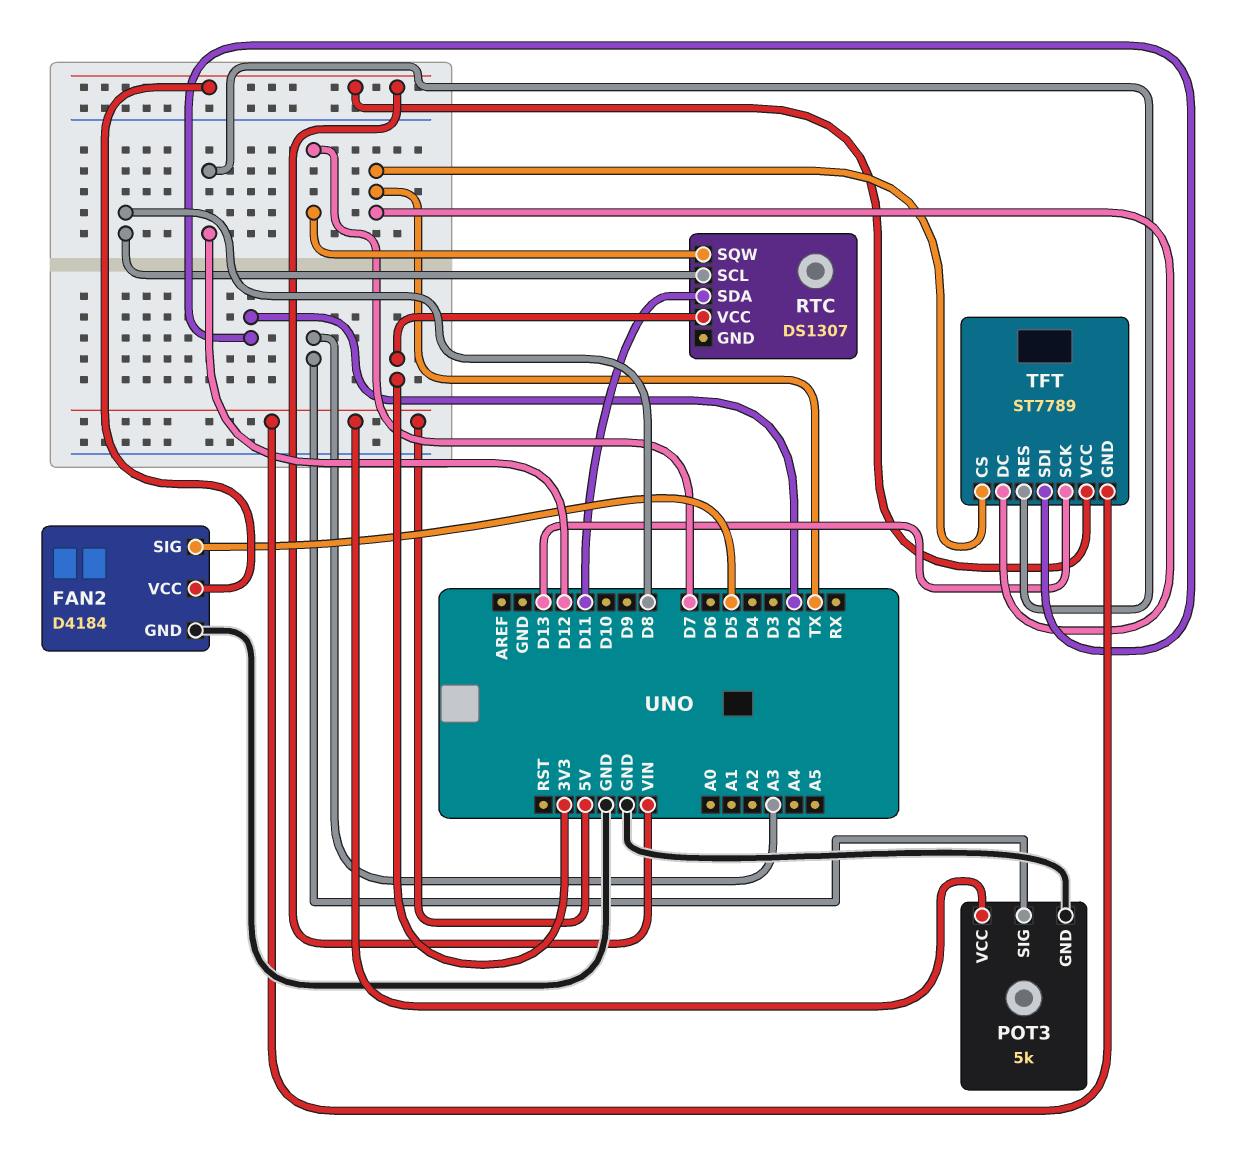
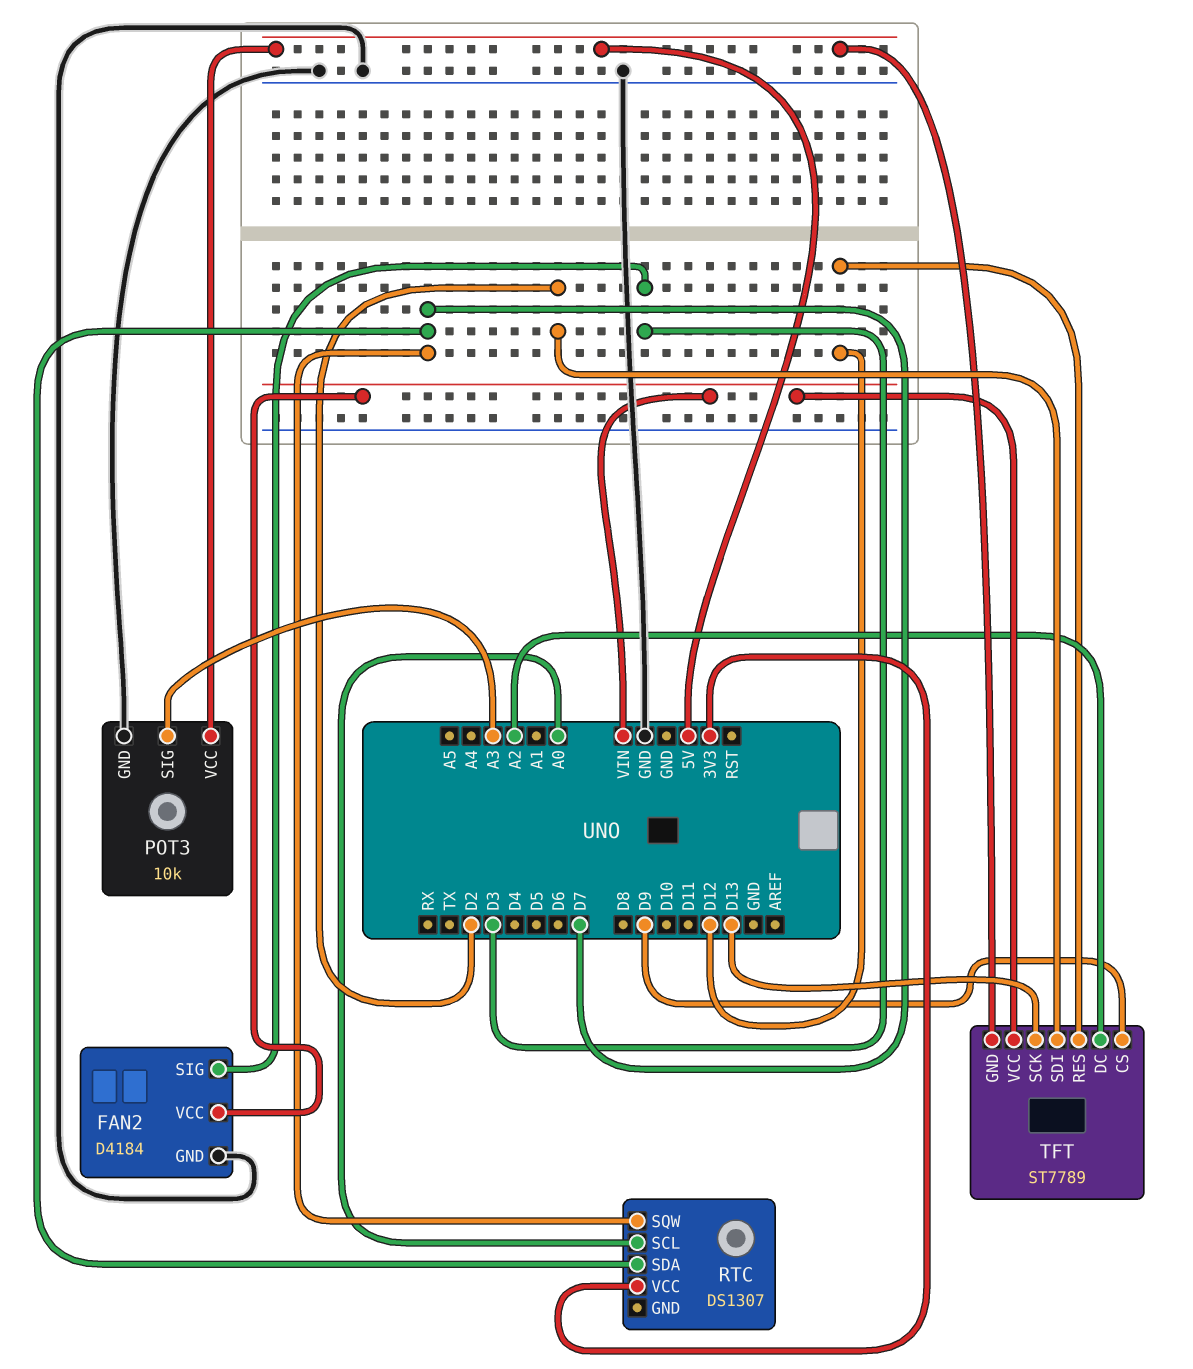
FAN2 pin SIG: D5 -> D3
POT3: 5k -> 10k
RTC pin SCL: D8 -> A0
RTC pin SDA: D11 -> D7
TFT pin CS: TX -> D9
TFT pin DC: TX -> A2

